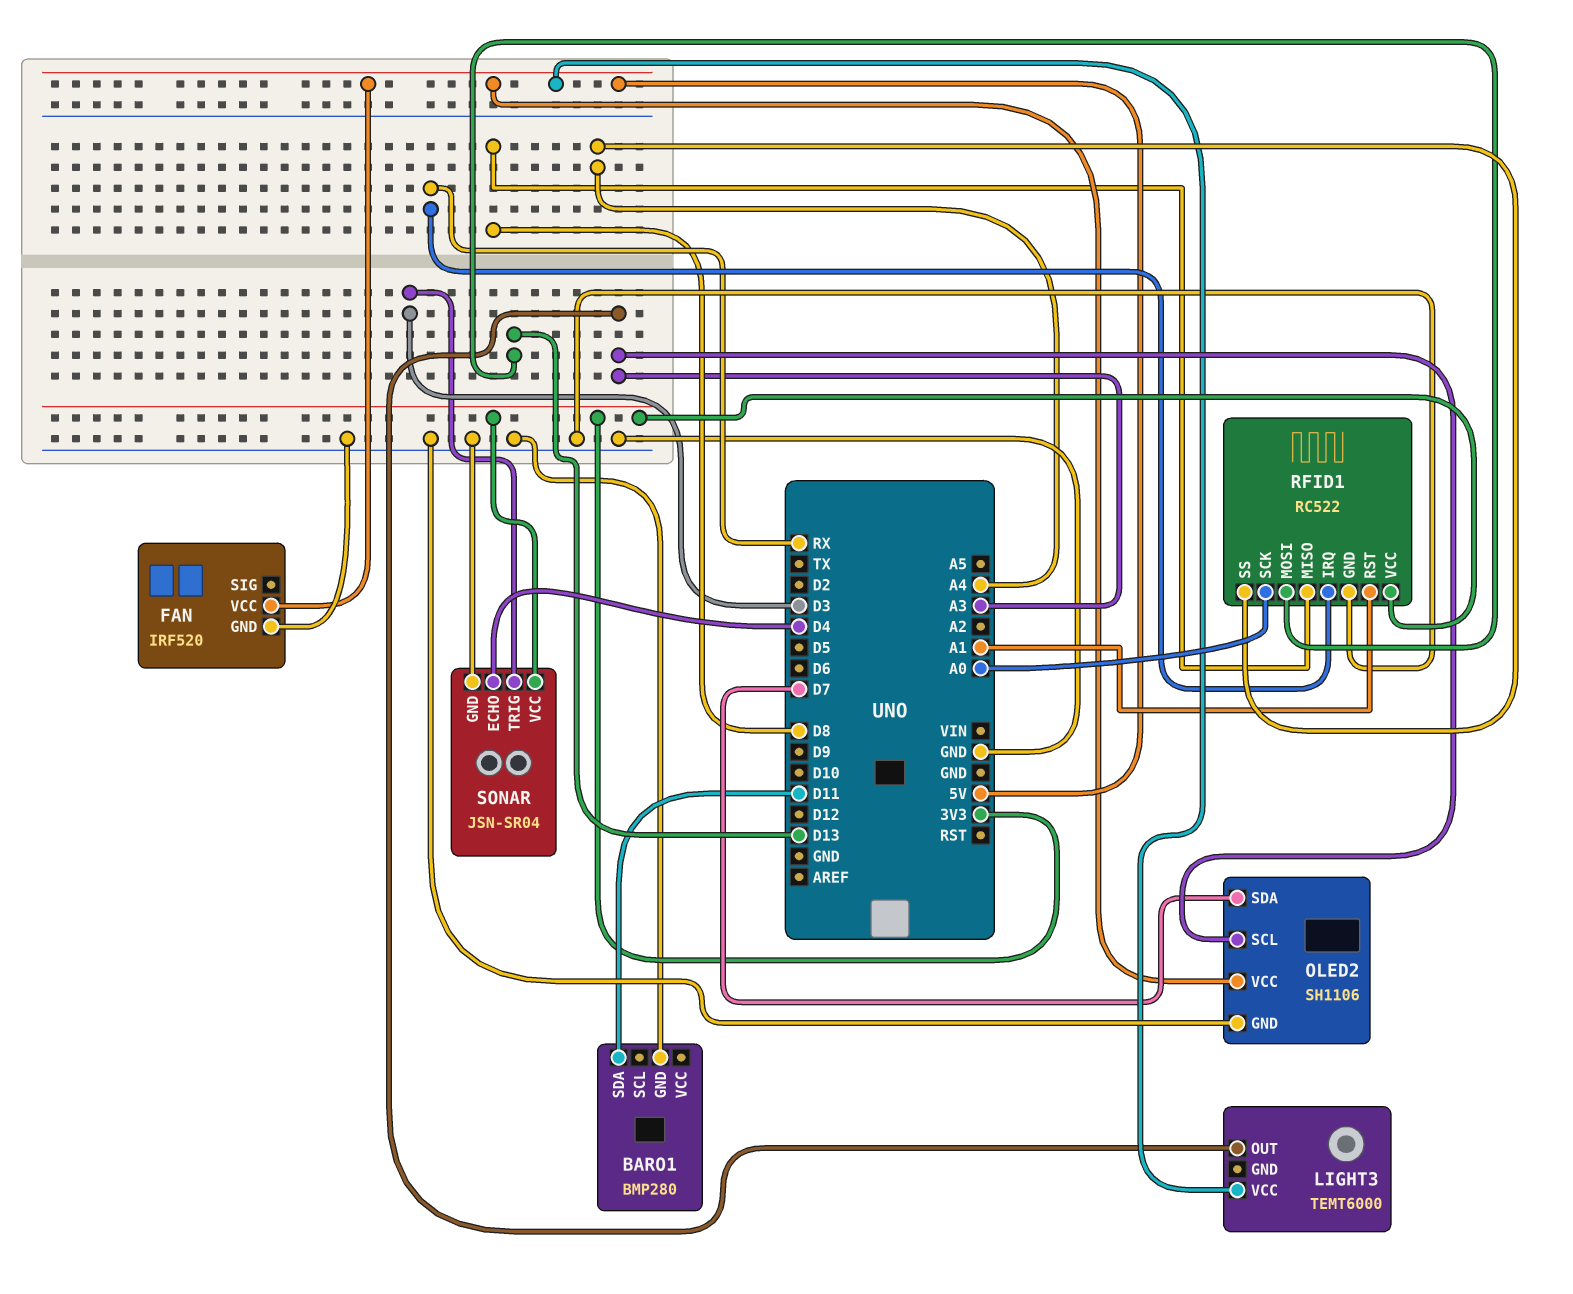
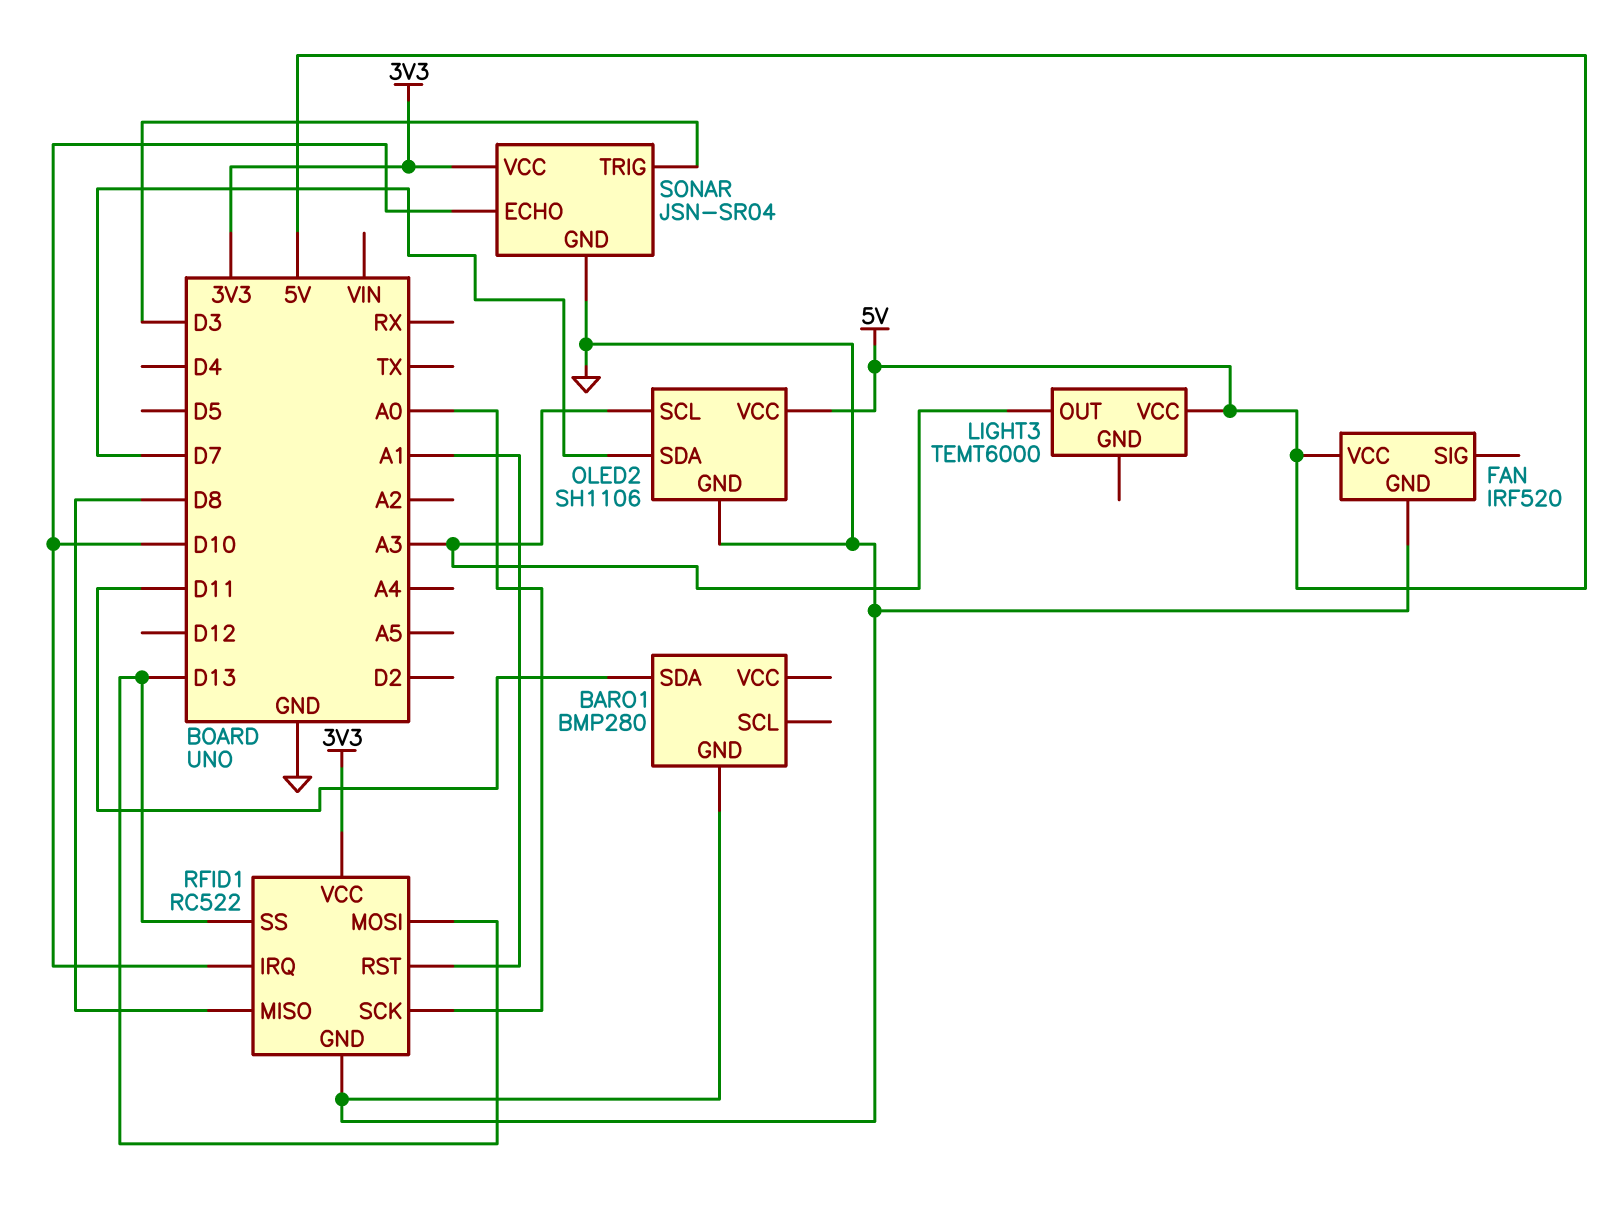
RFID1 pin IRQ: RX -> D10
RFID1 pin SS: A4 -> D13
SONAR pin ECHO: D4 -> D10

